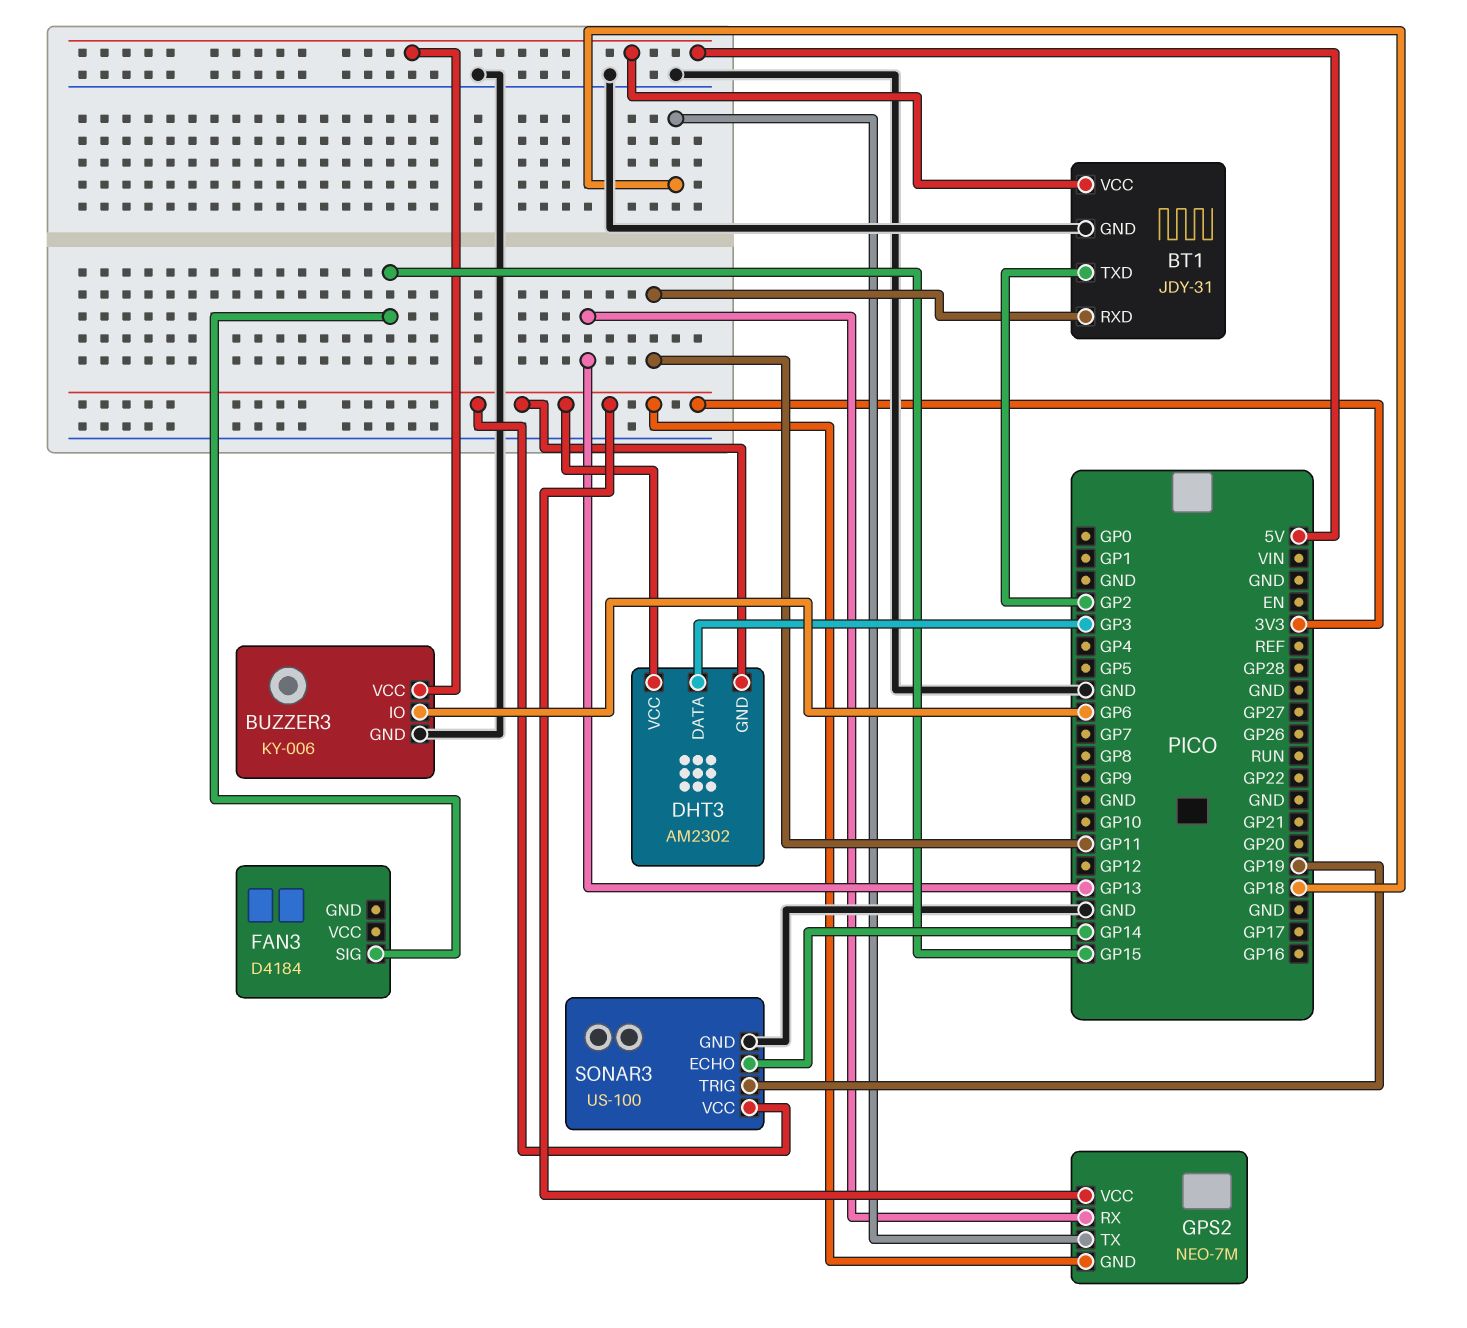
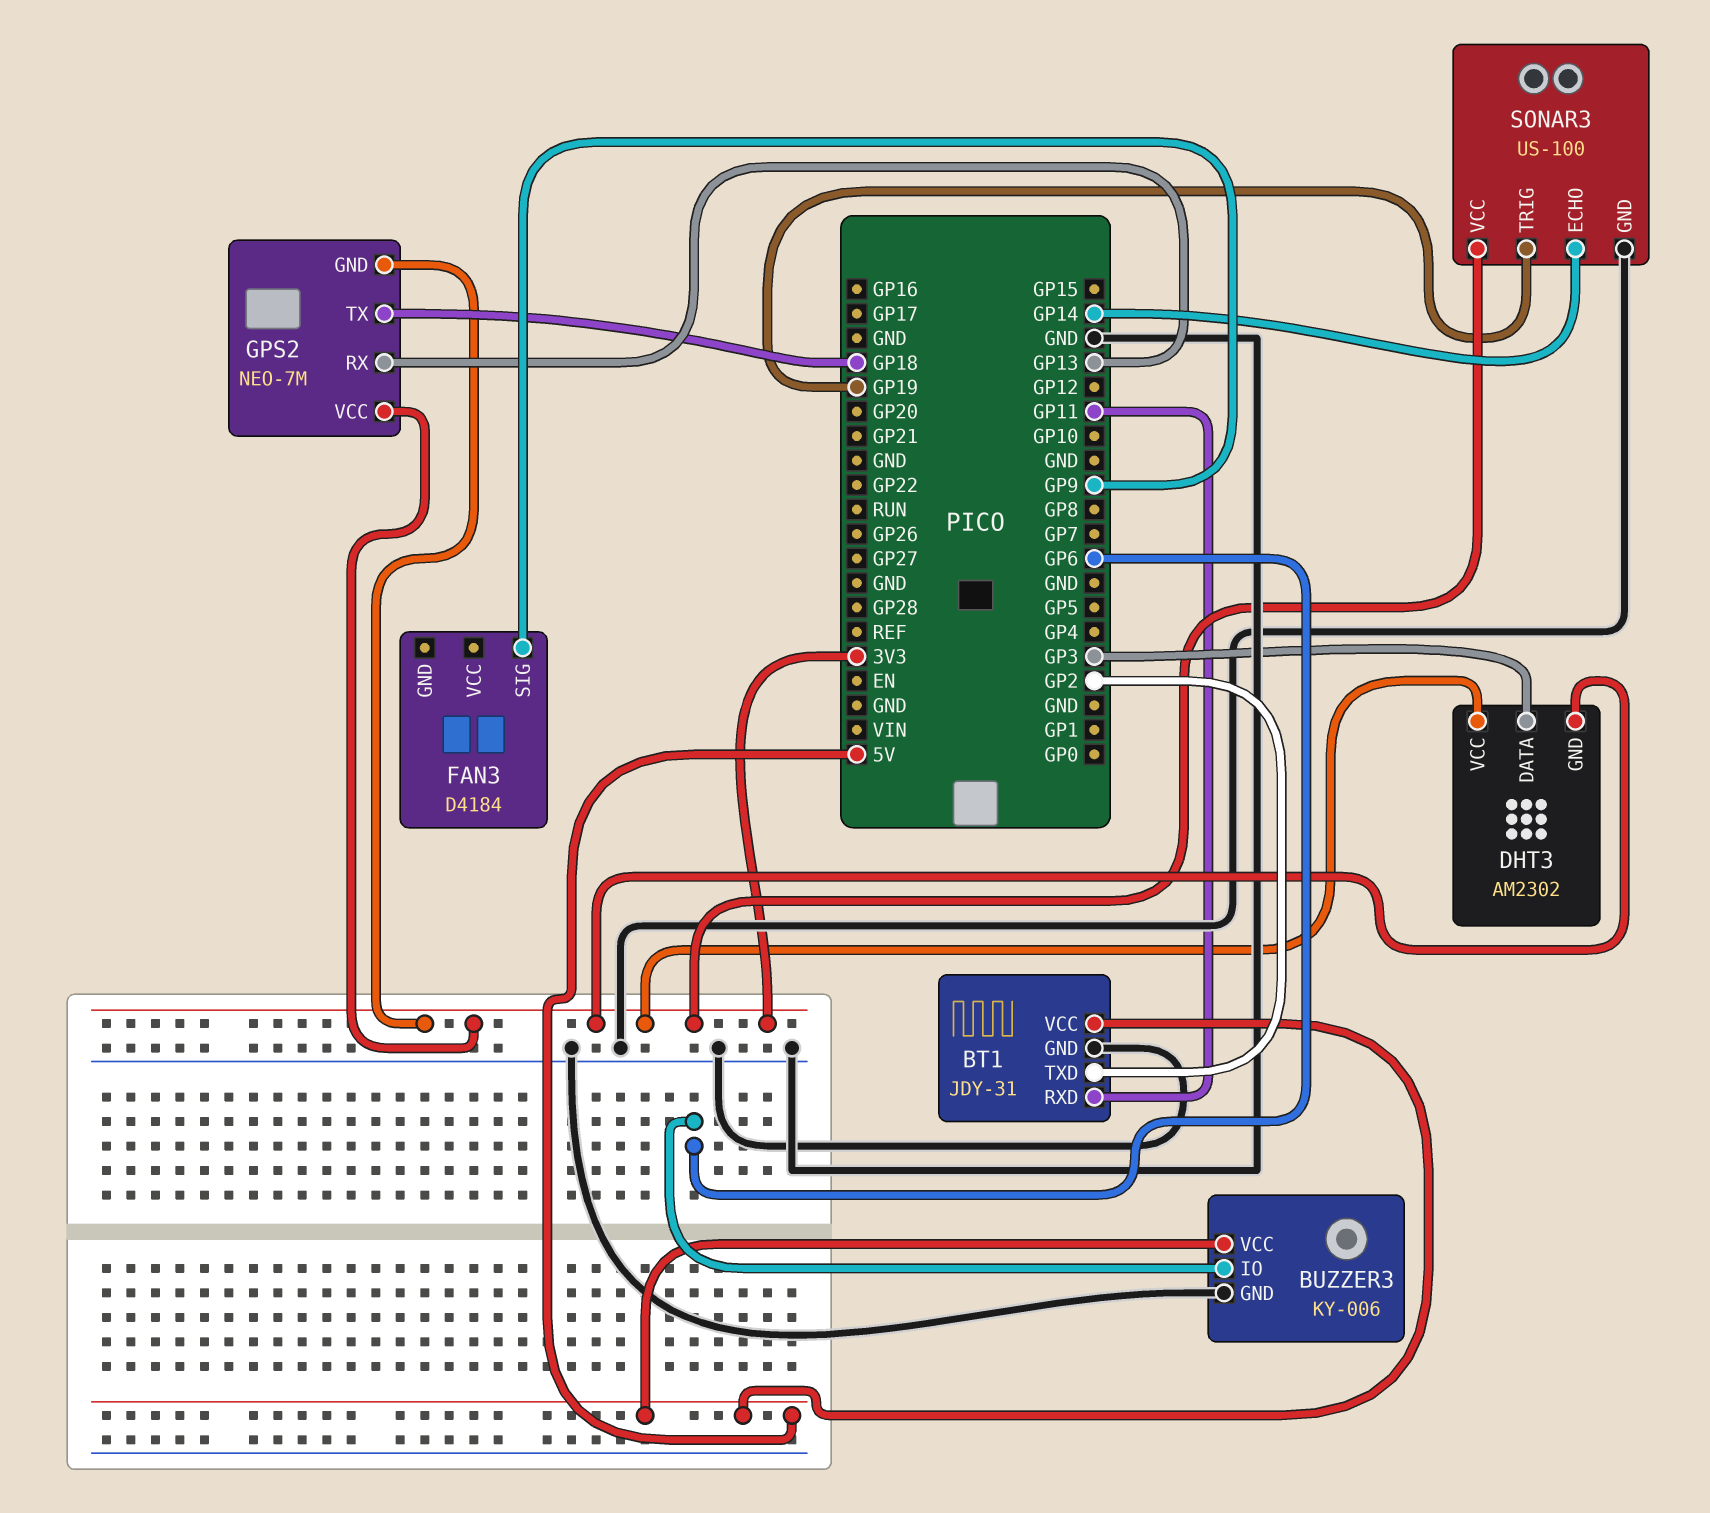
FAN3 pin SIG: GP15 -> GP9

